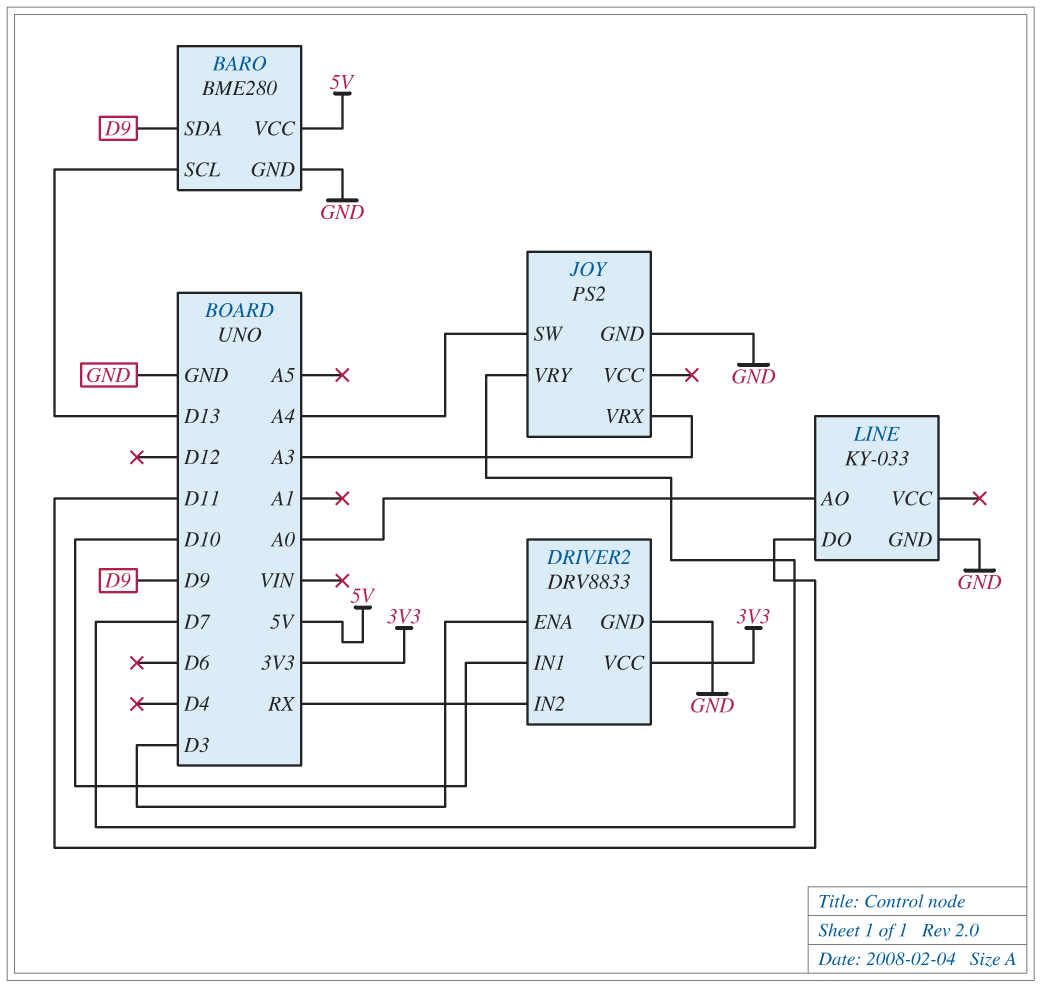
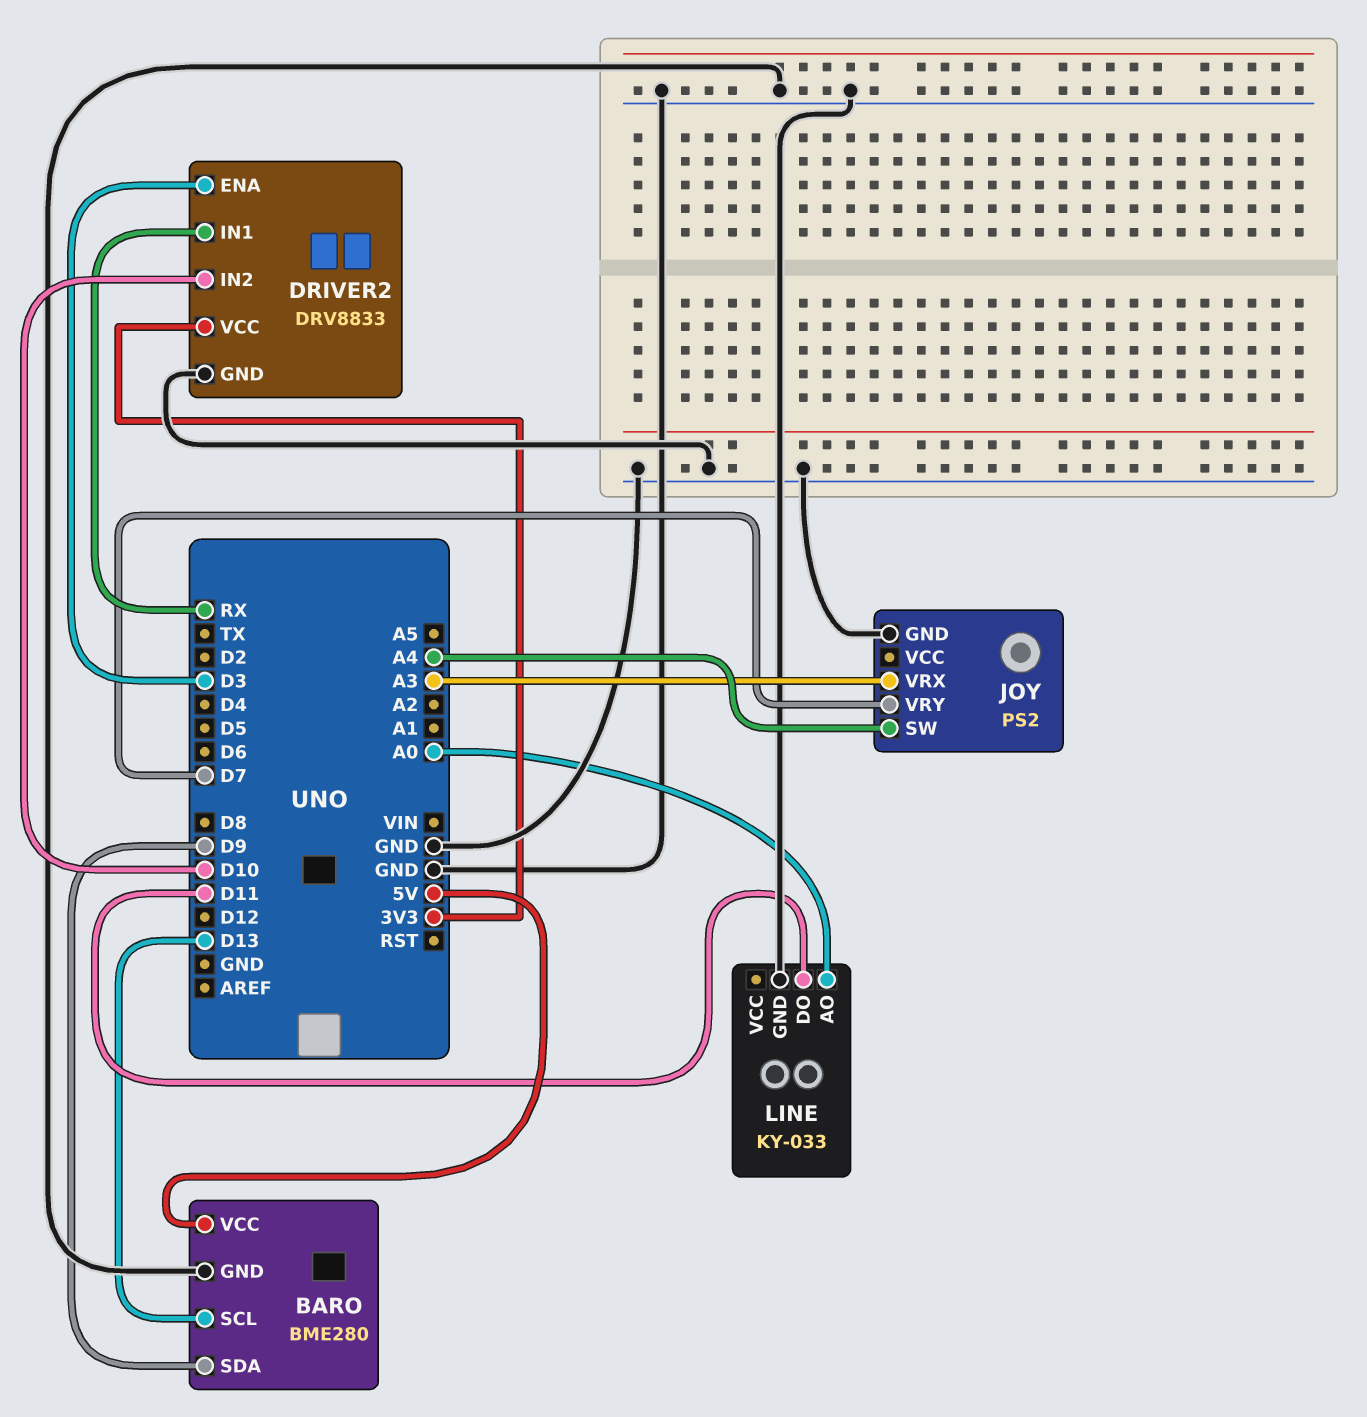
DRIVER2 pin IN1: D10 -> RX
DRIVER2 pin IN2: RX -> D10

